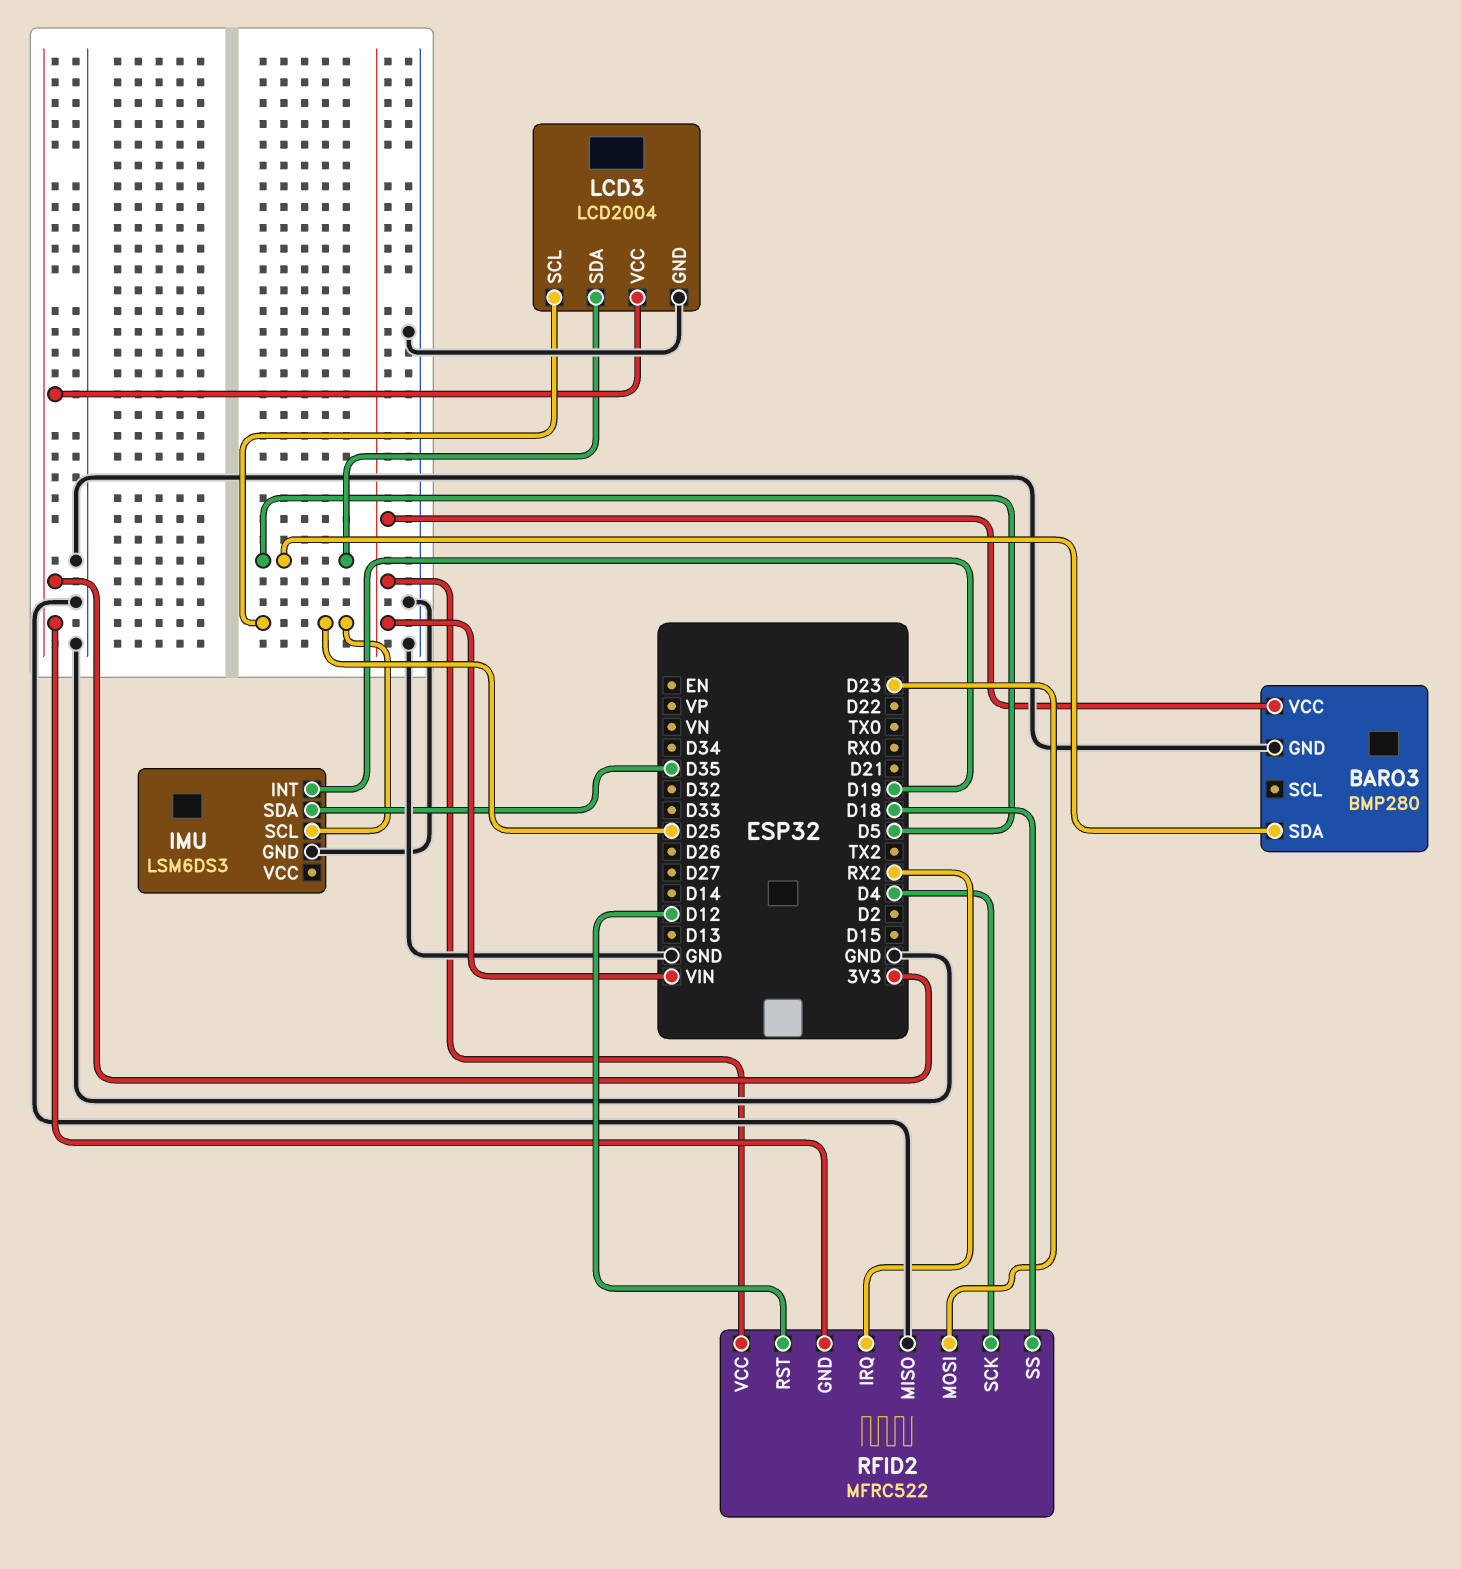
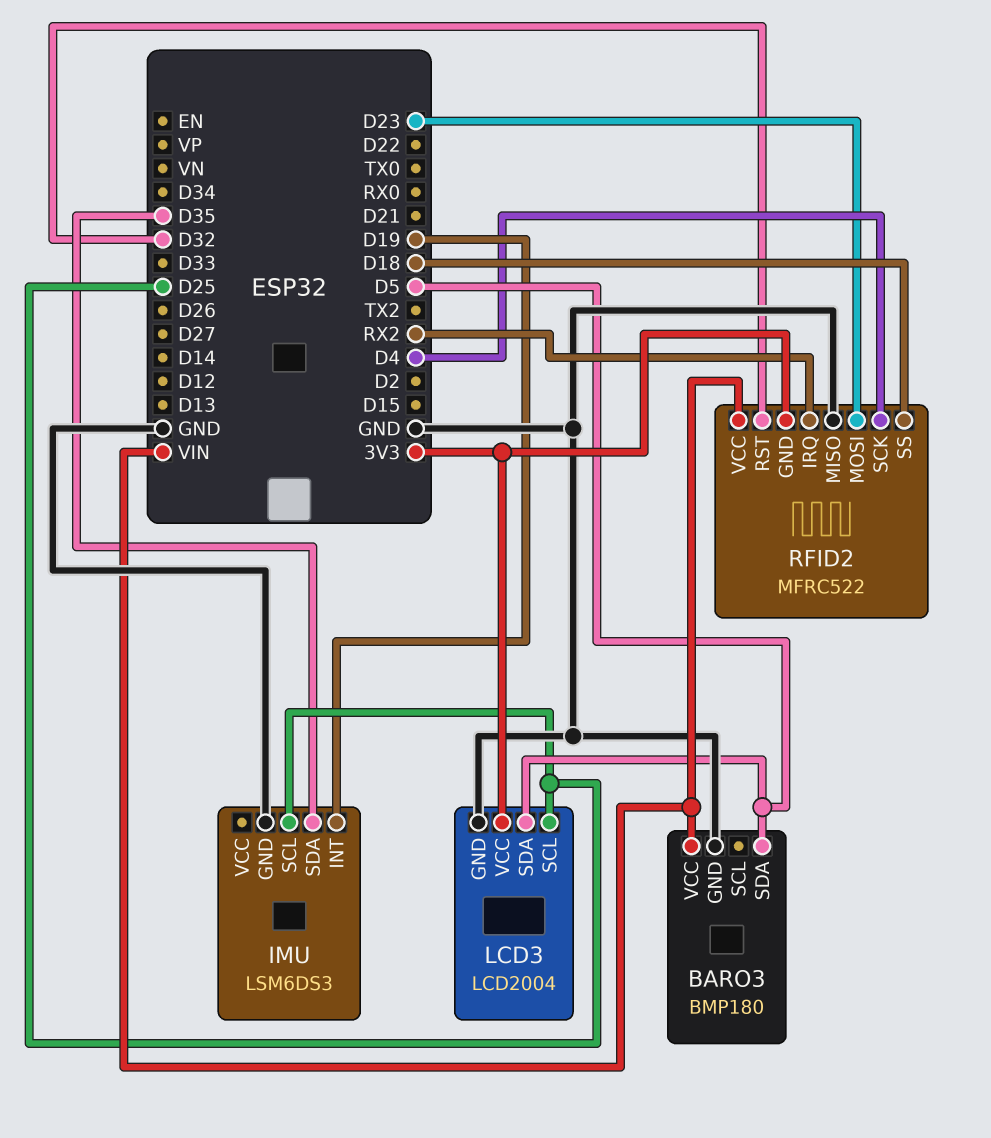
BARO3: BMP280 -> BMP180
RFID2 pin RST: D12 -> D32

